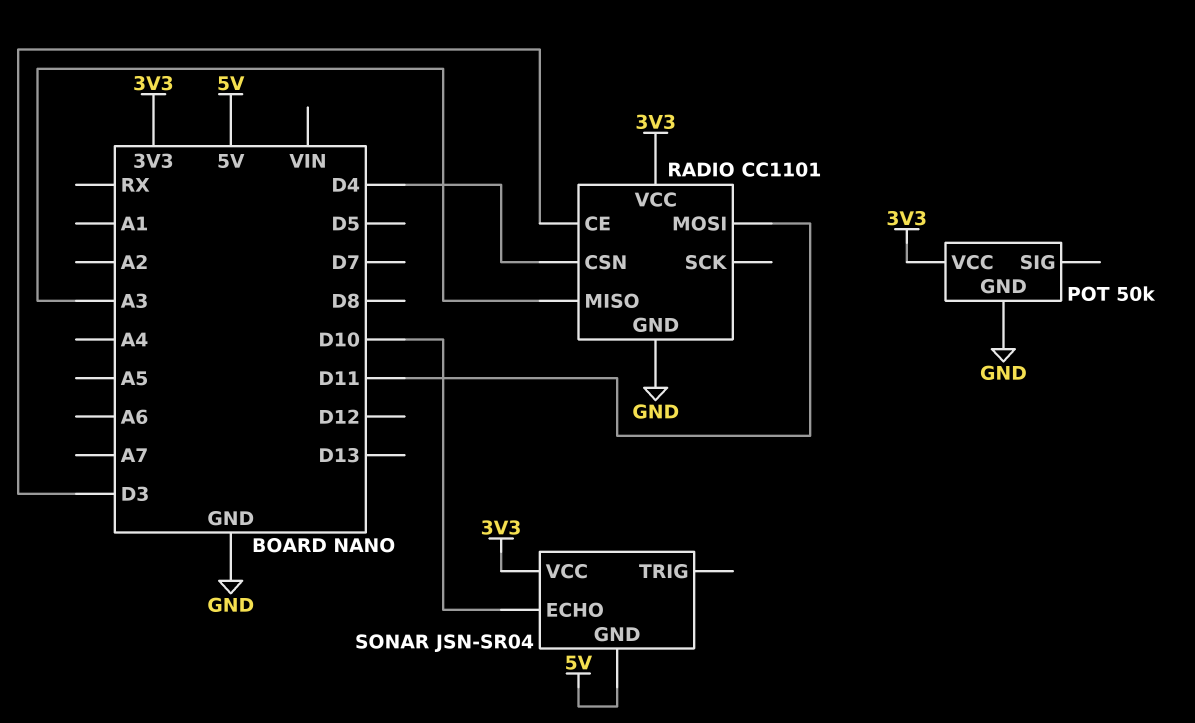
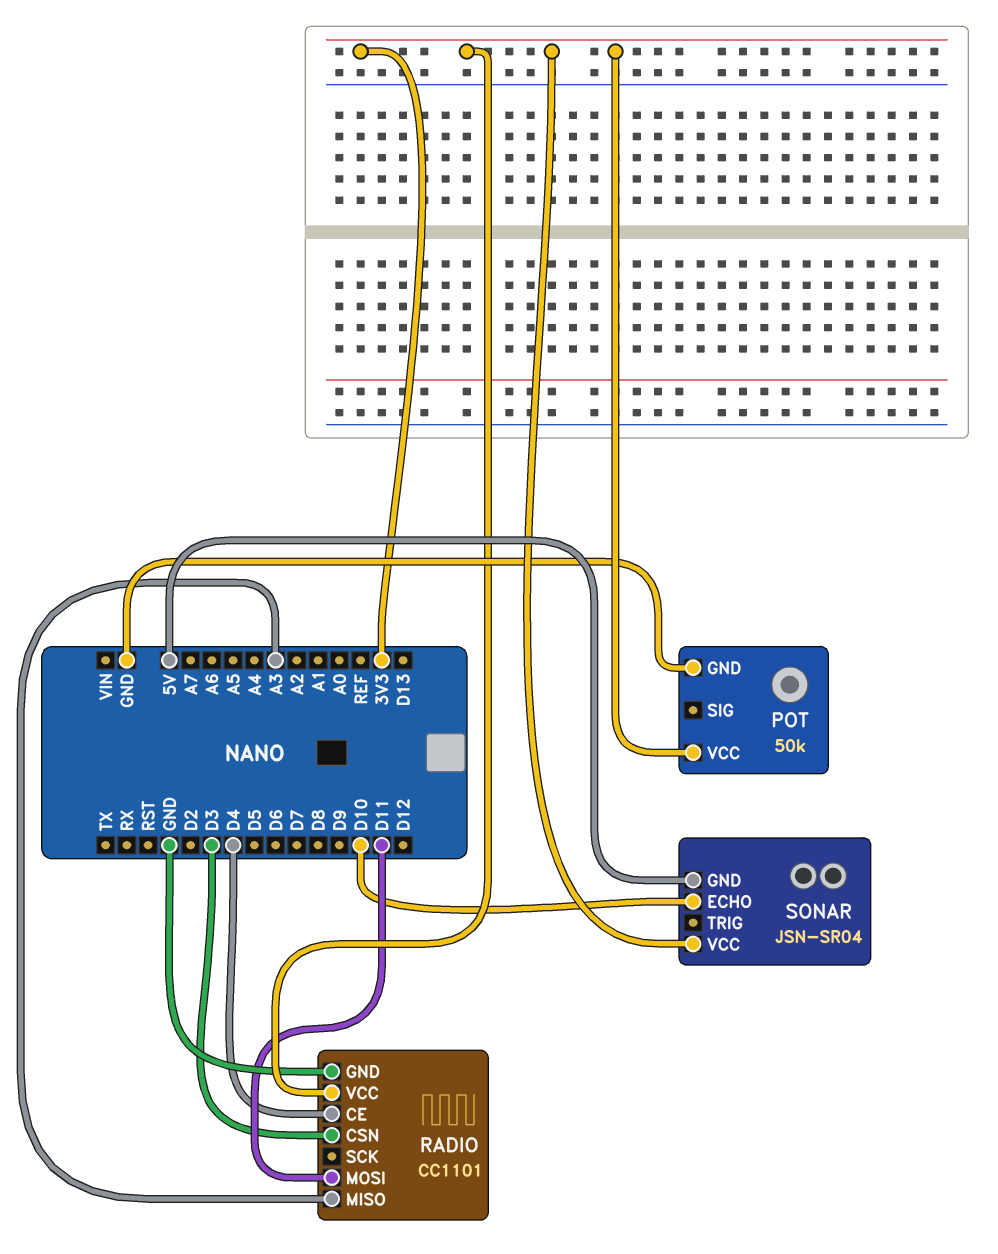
RADIO pin CE: D3 -> D4
RADIO pin CSN: D4 -> D3

